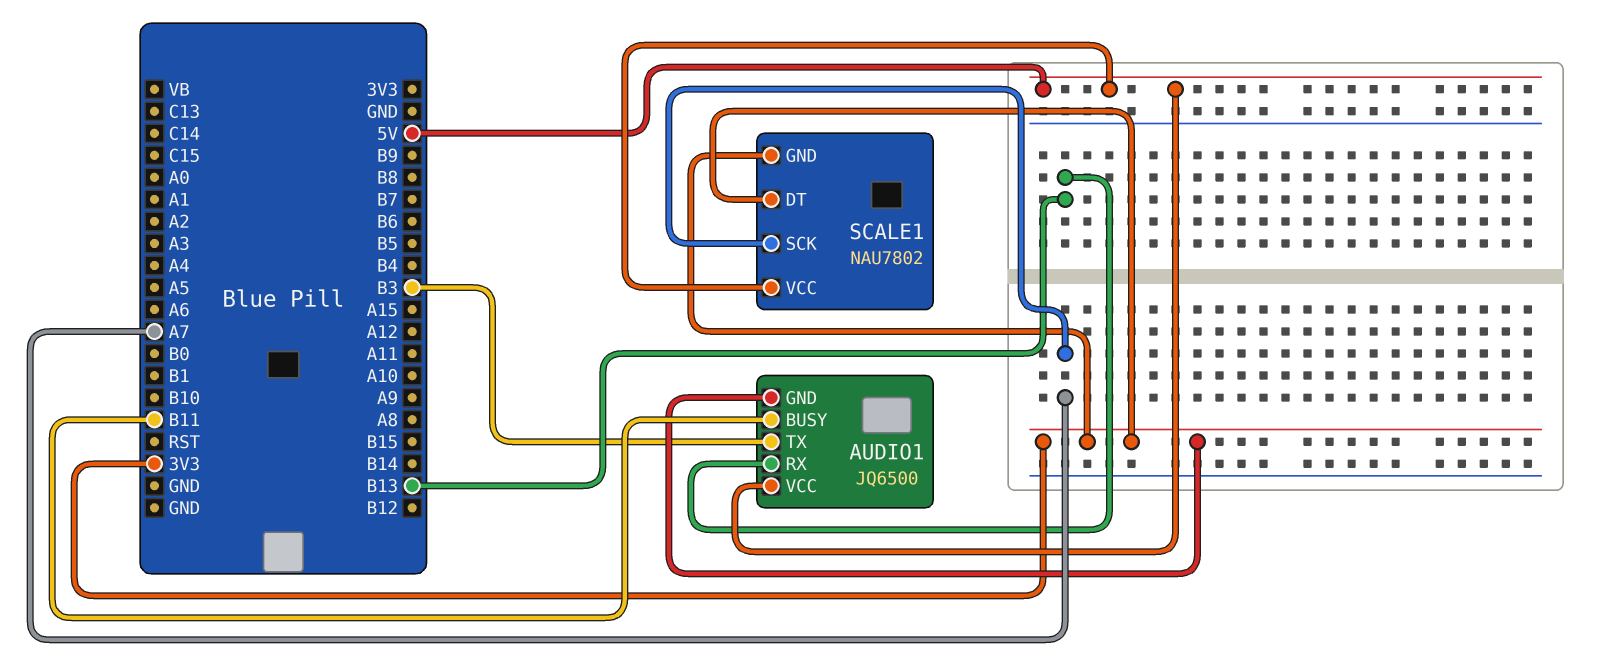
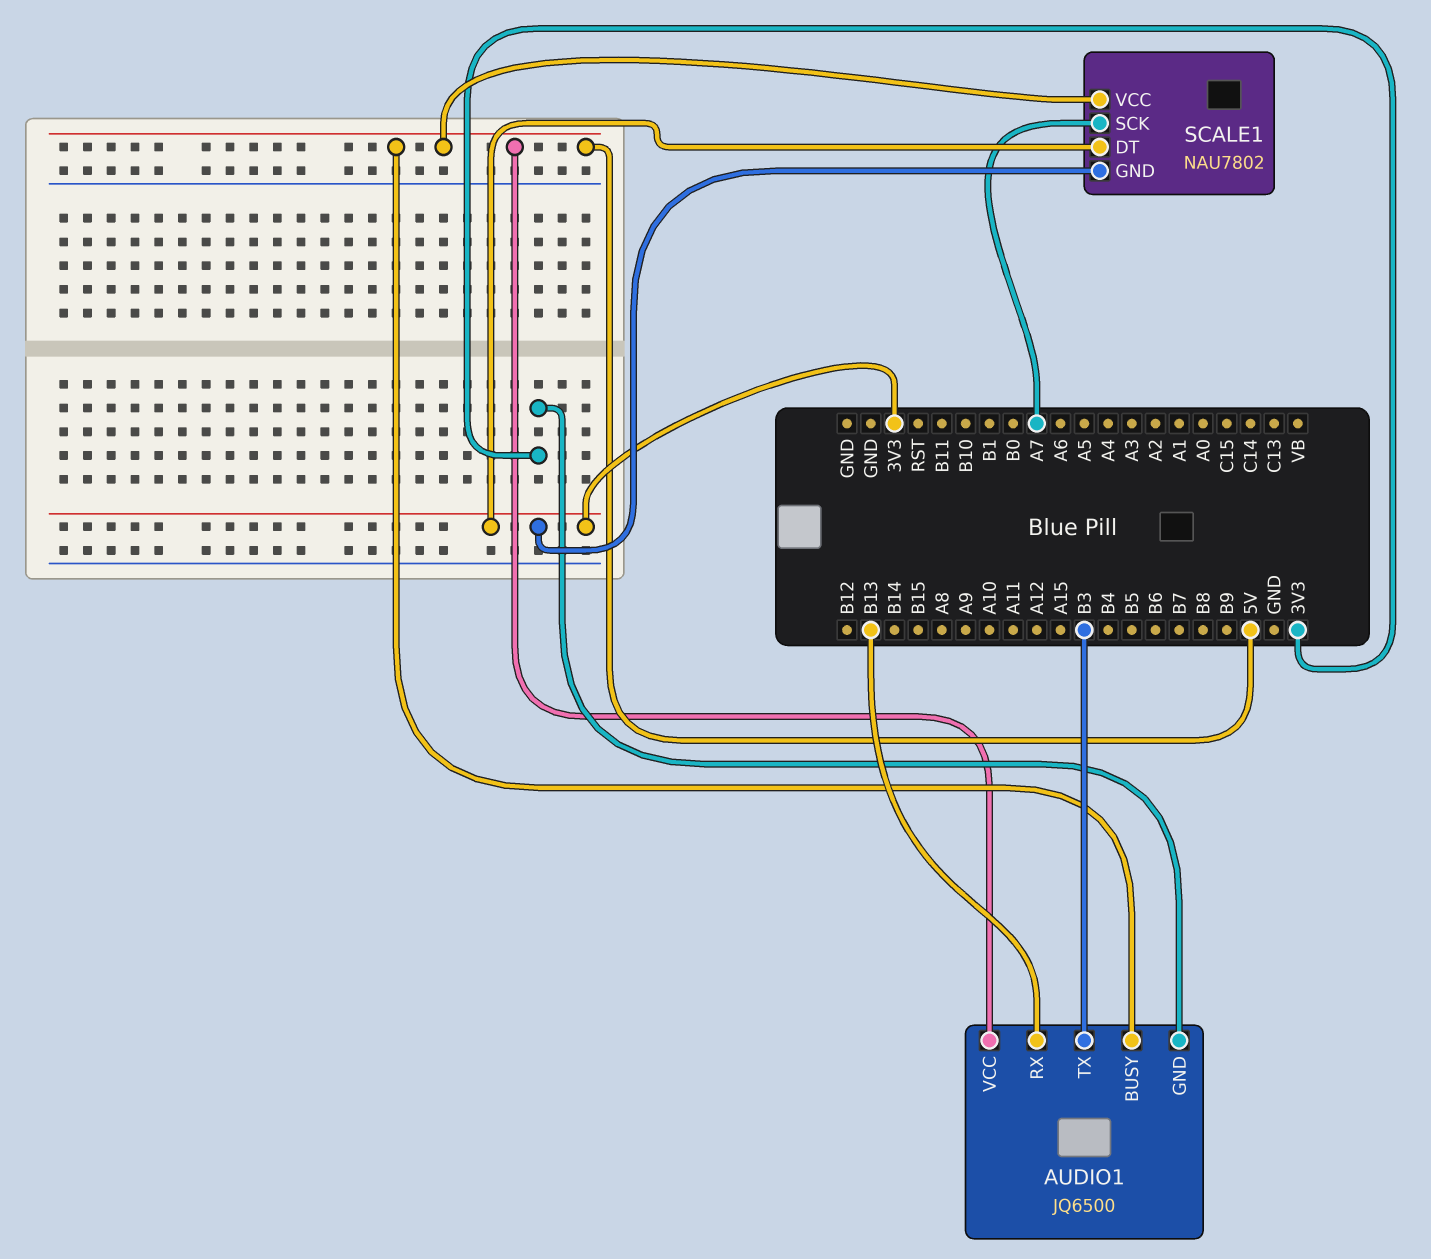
AUDIO1 pin BUSY: B11 -> 5V

